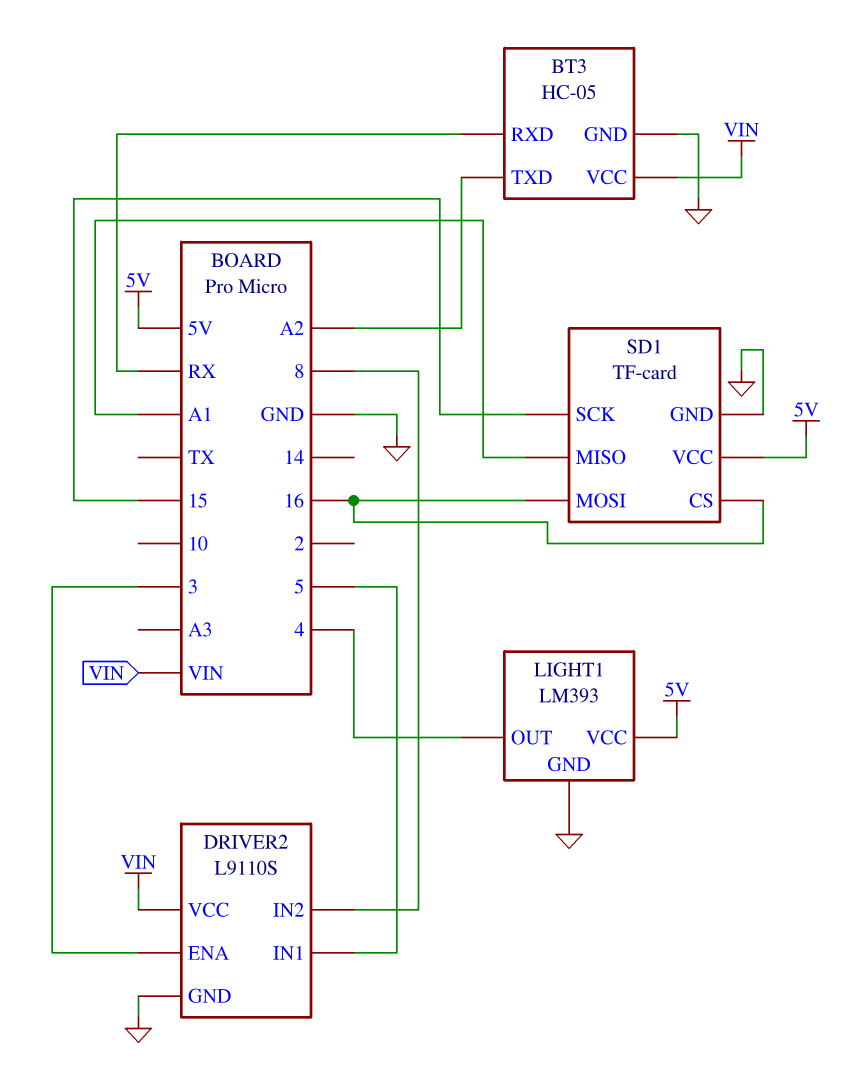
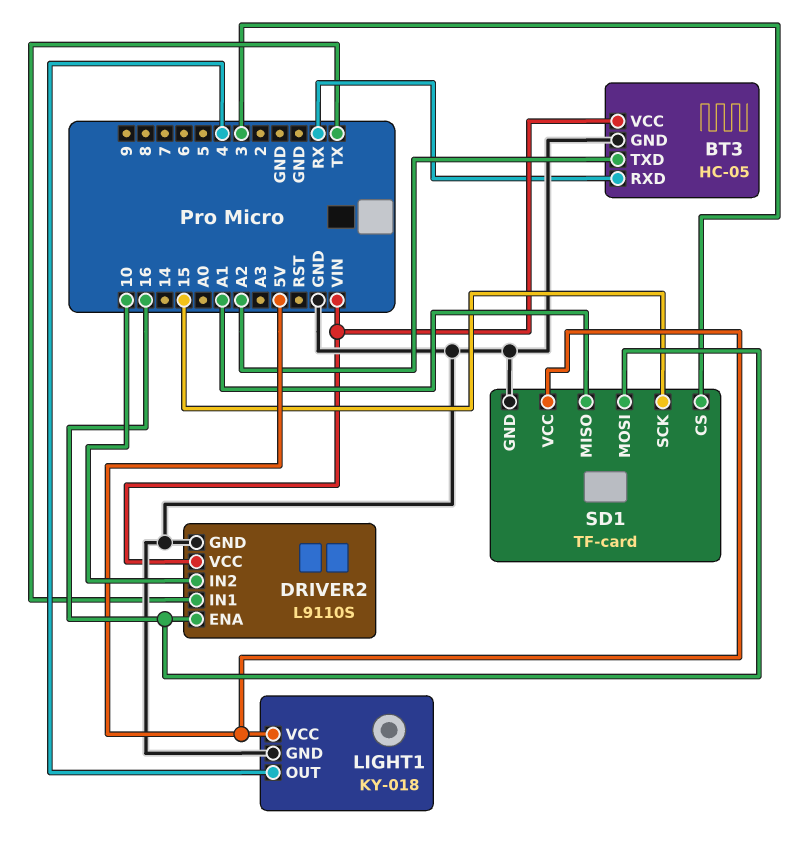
DRIVER2 pin ENA: 3 -> 16
DRIVER2 pin IN1: 5 -> TX
DRIVER2 pin IN2: 8 -> 10
LIGHT1: LM393 -> KY-018
SD1 pin CS: 16 -> 3

